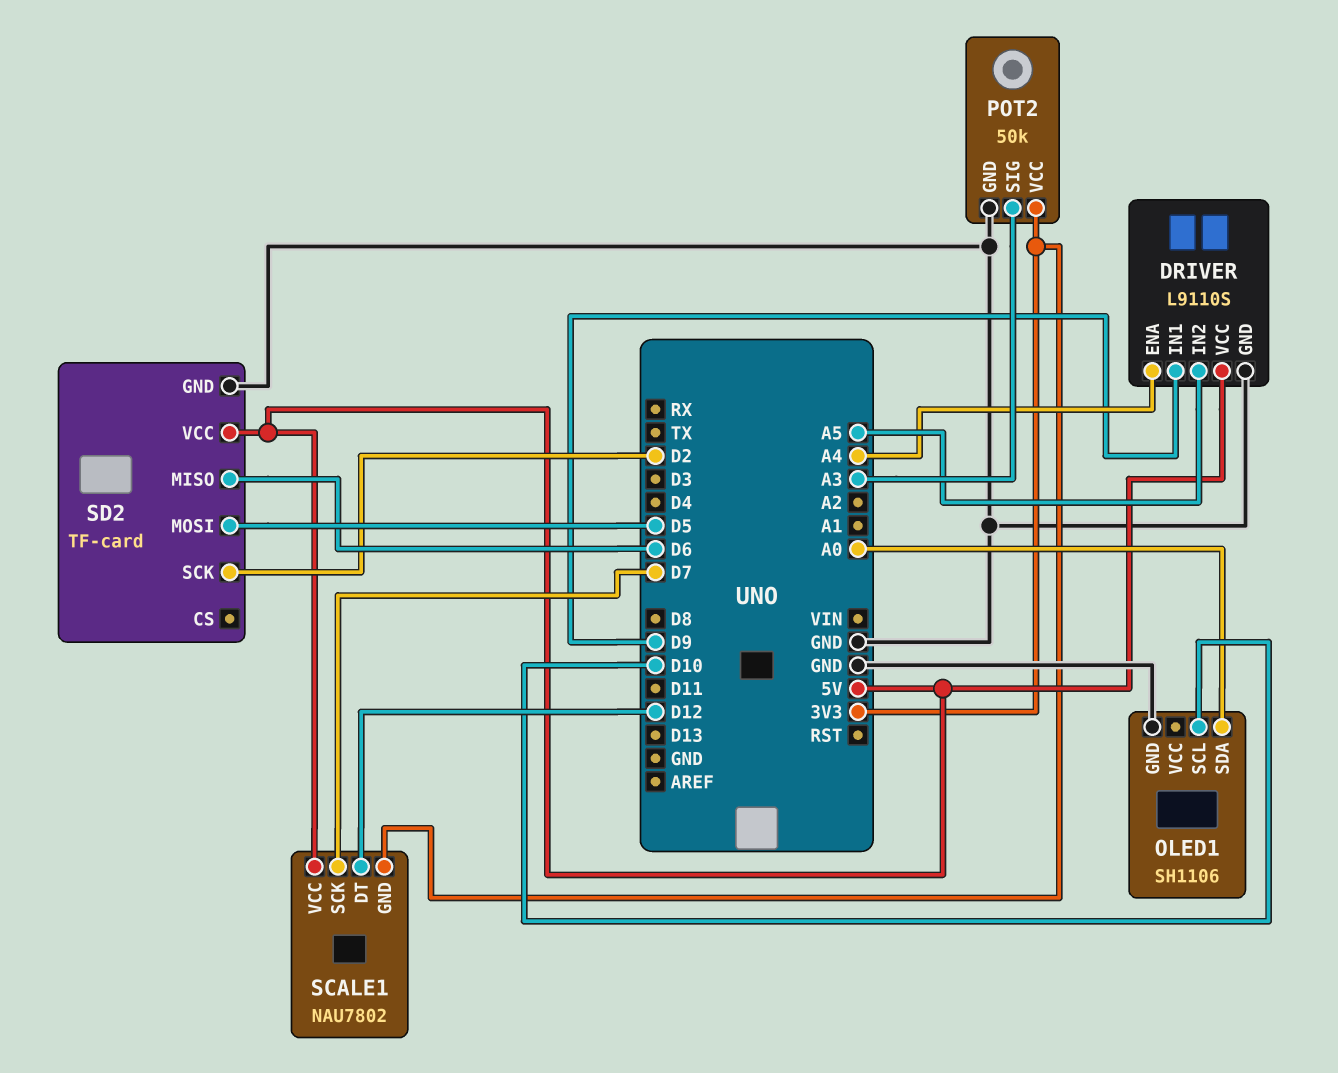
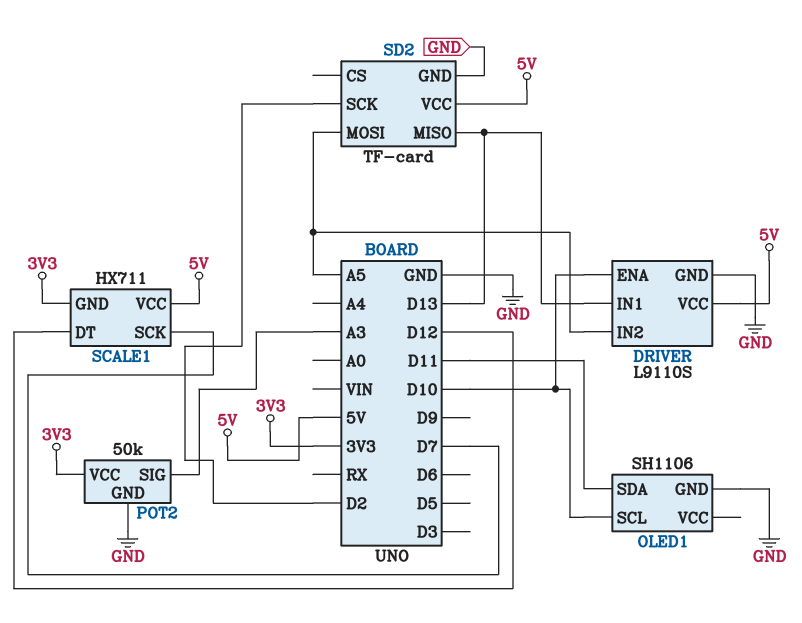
DRIVER pin ENA: A4 -> D10
DRIVER pin IN1: D9 -> D13
OLED1 pin SDA: A0 -> D11
SCALE1: NAU7802 -> HX711
SD2 pin MISO: D6 -> D13
SD2 pin MOSI: D5 -> A5

